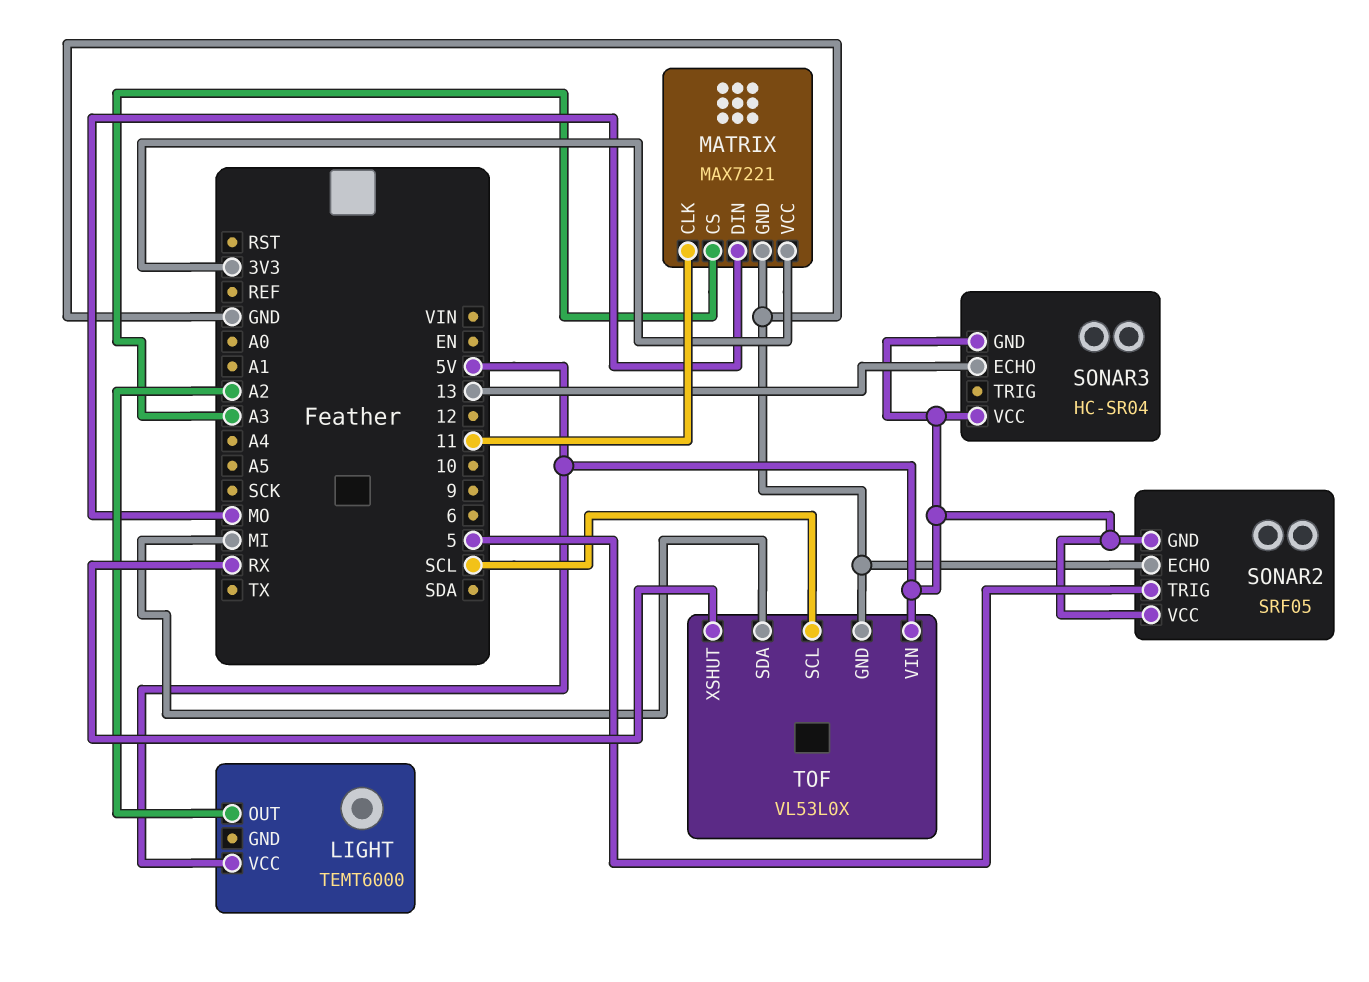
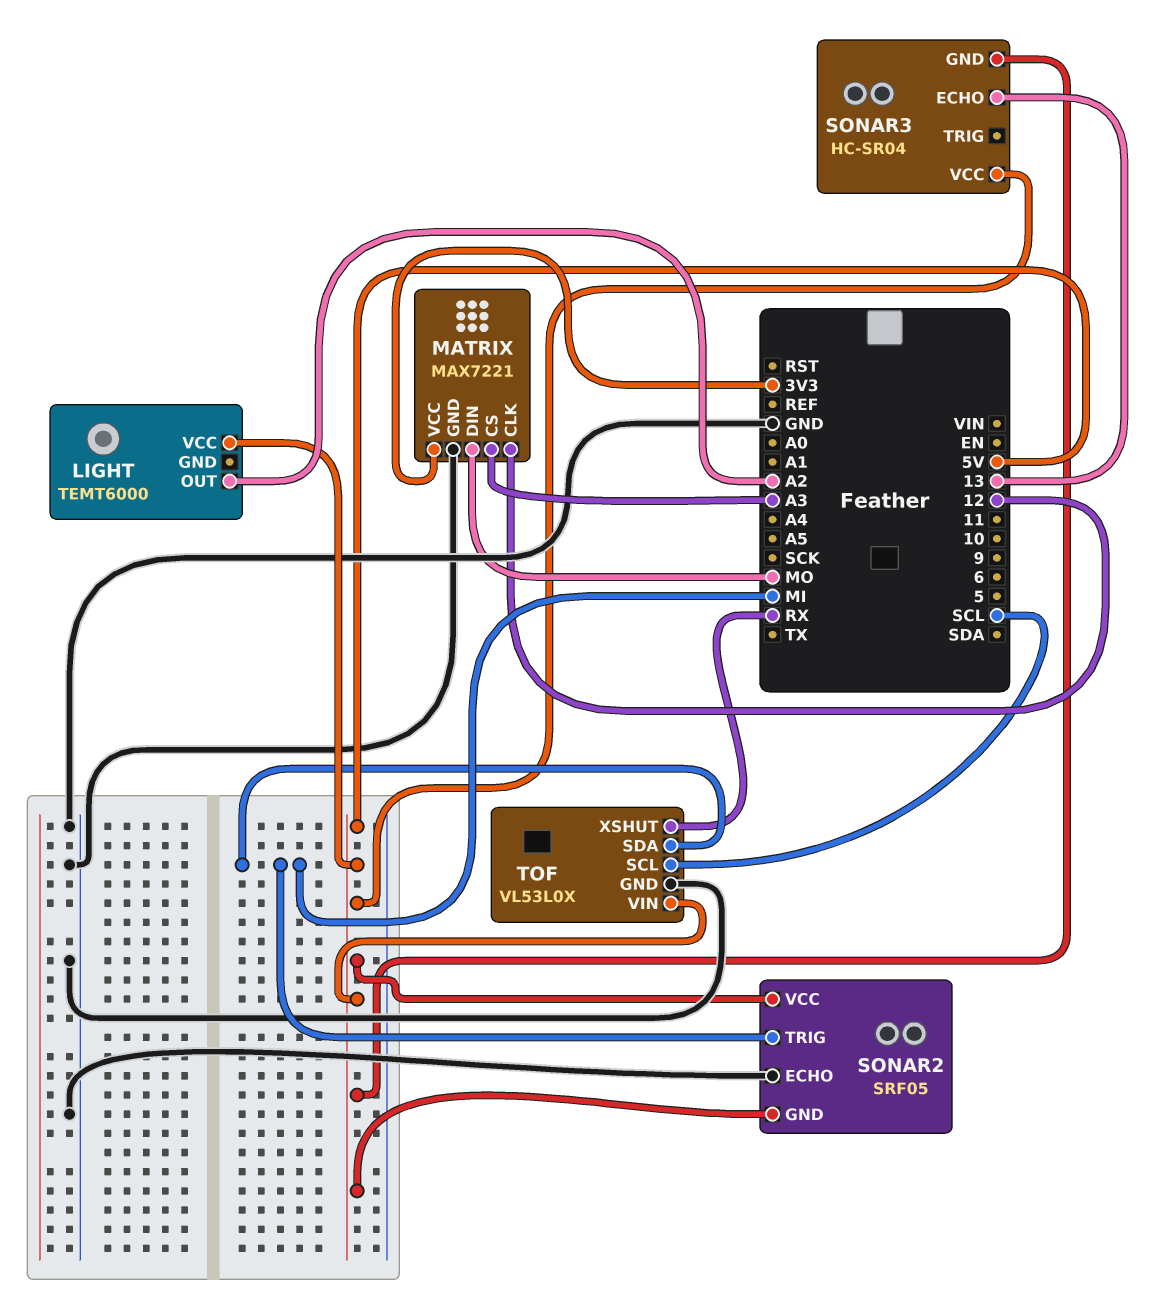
MATRIX pin CLK: 11 -> 12
SONAR2 pin TRIG: 5 -> MI

